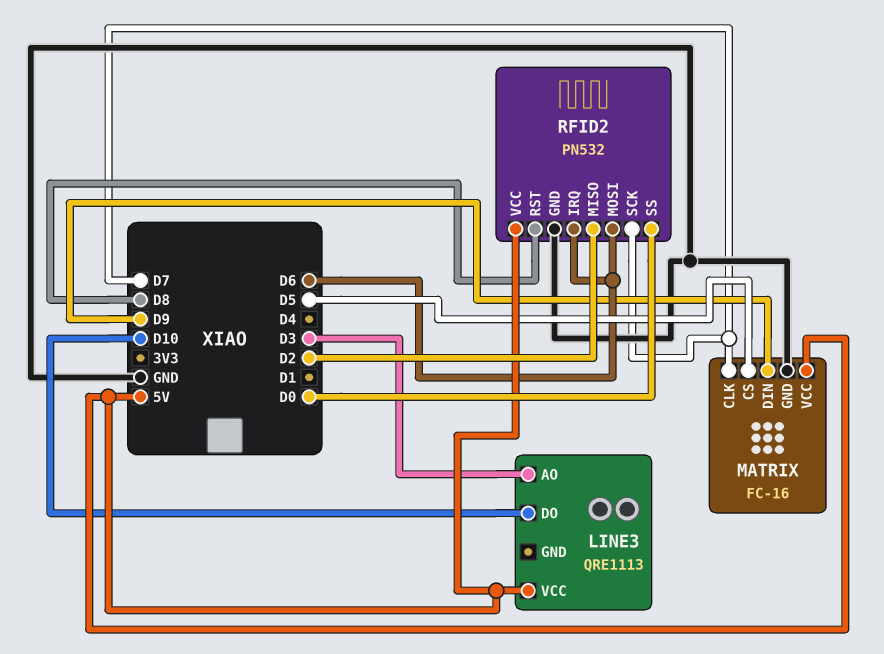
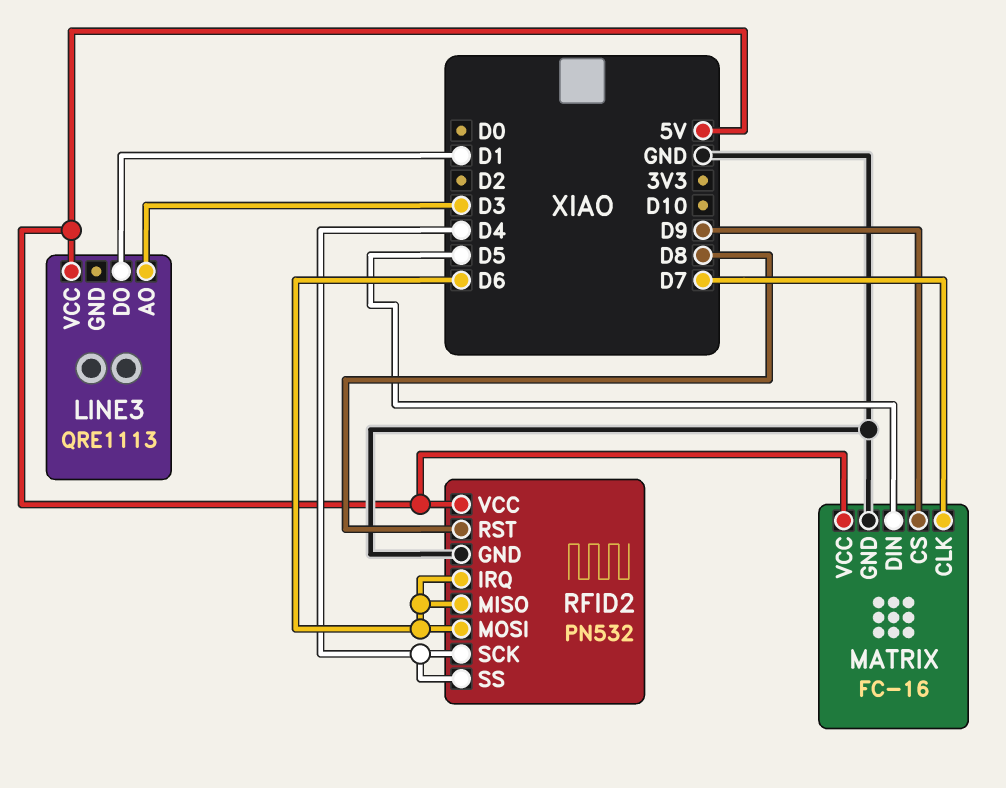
LINE3 pin DO: D10 -> D1
MATRIX pin CS: D5 -> D9
MATRIX pin DIN: D9 -> D5
RFID2 pin MISO: D2 -> D6
RFID2 pin SCK: D7 -> D4
RFID2 pin SS: D0 -> D4

